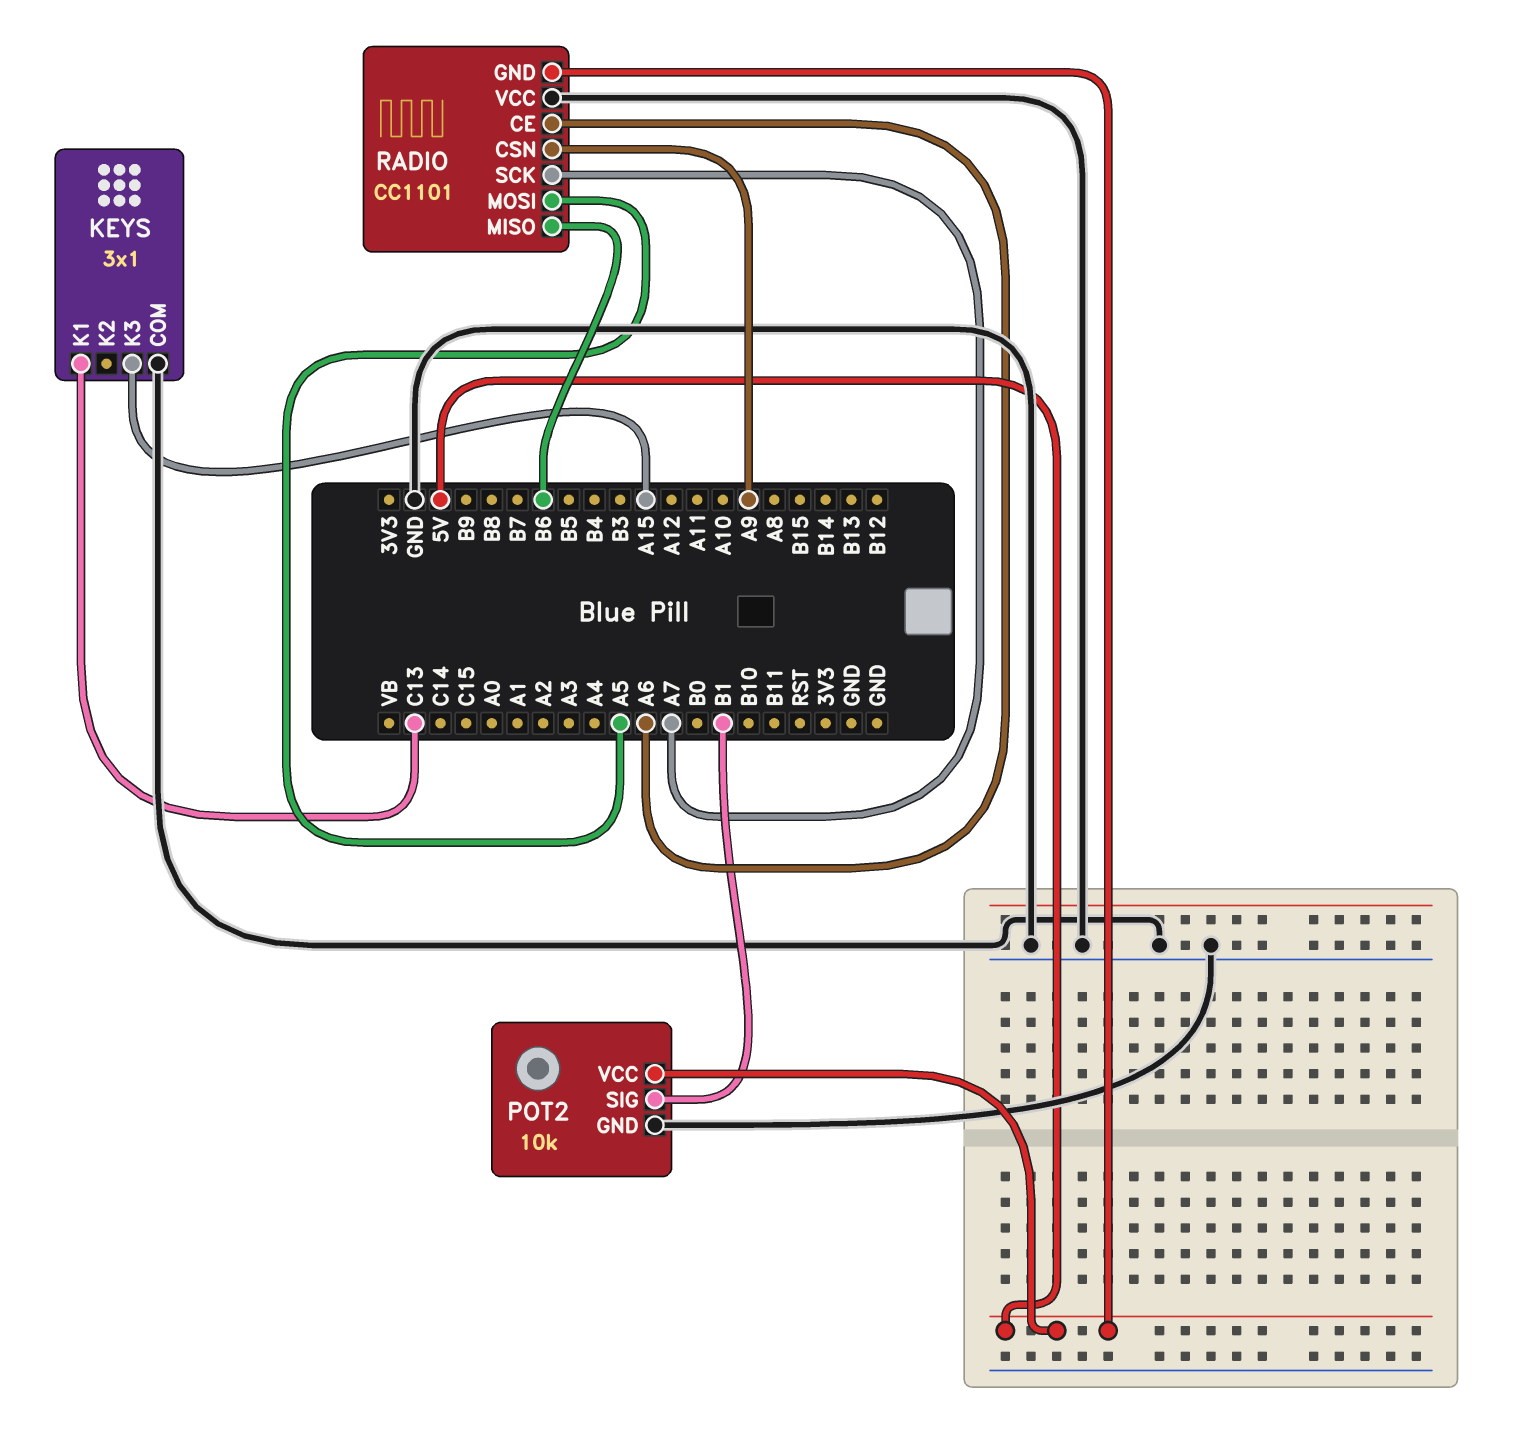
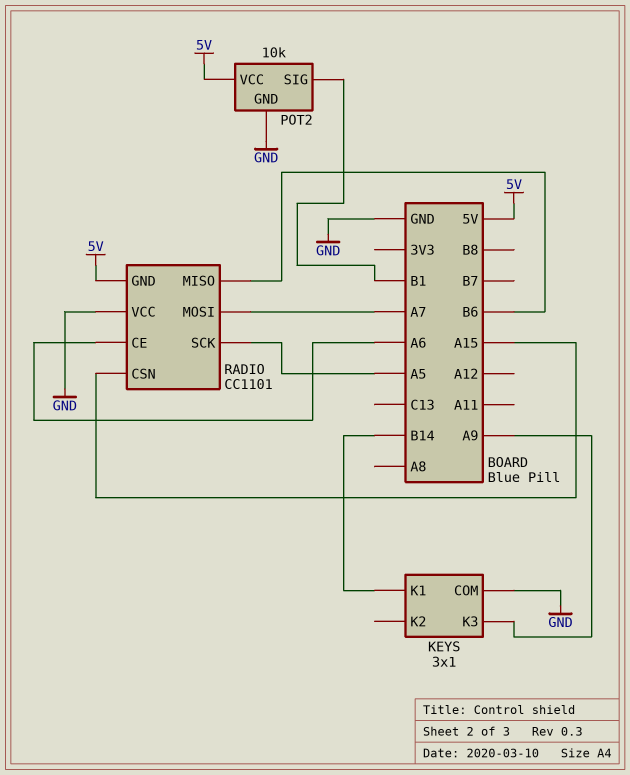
KEYS pin K1: C13 -> B14
KEYS pin K3: A15 -> A9
RADIO pin CSN: A9 -> A15
RADIO pin MOSI: A5 -> A7
RADIO pin SCK: A7 -> A5

